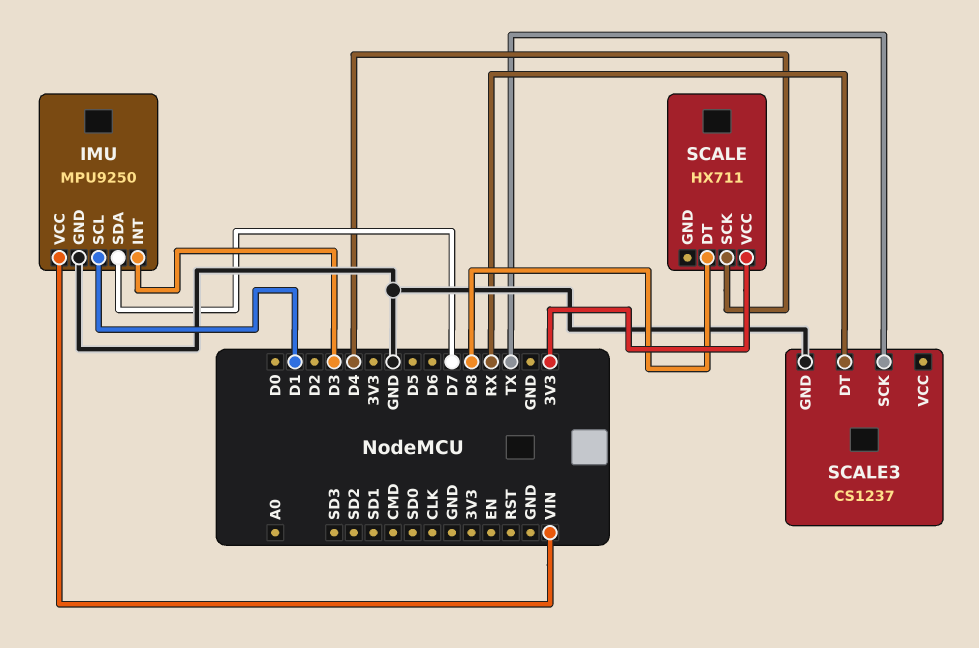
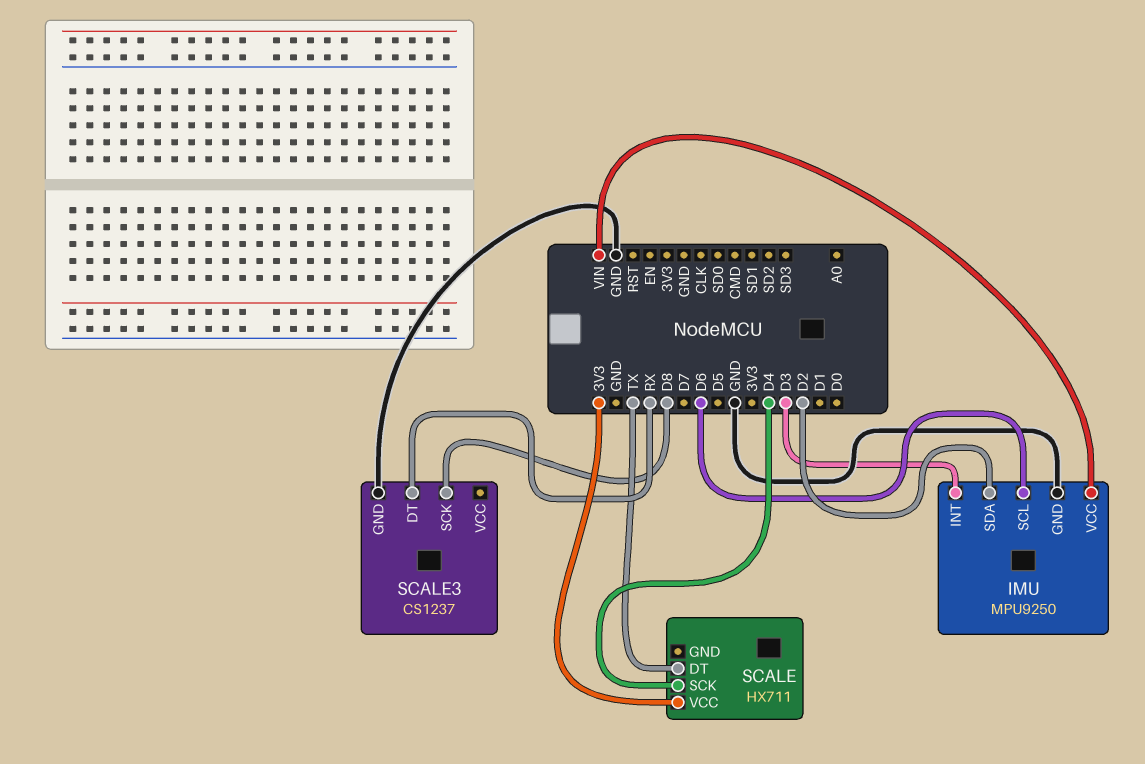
IMU pin SCL: D1 -> D6
IMU pin SDA: D7 -> D2
SCALE pin DT: D8 -> TX
SCALE3 pin SCK: TX -> D8

